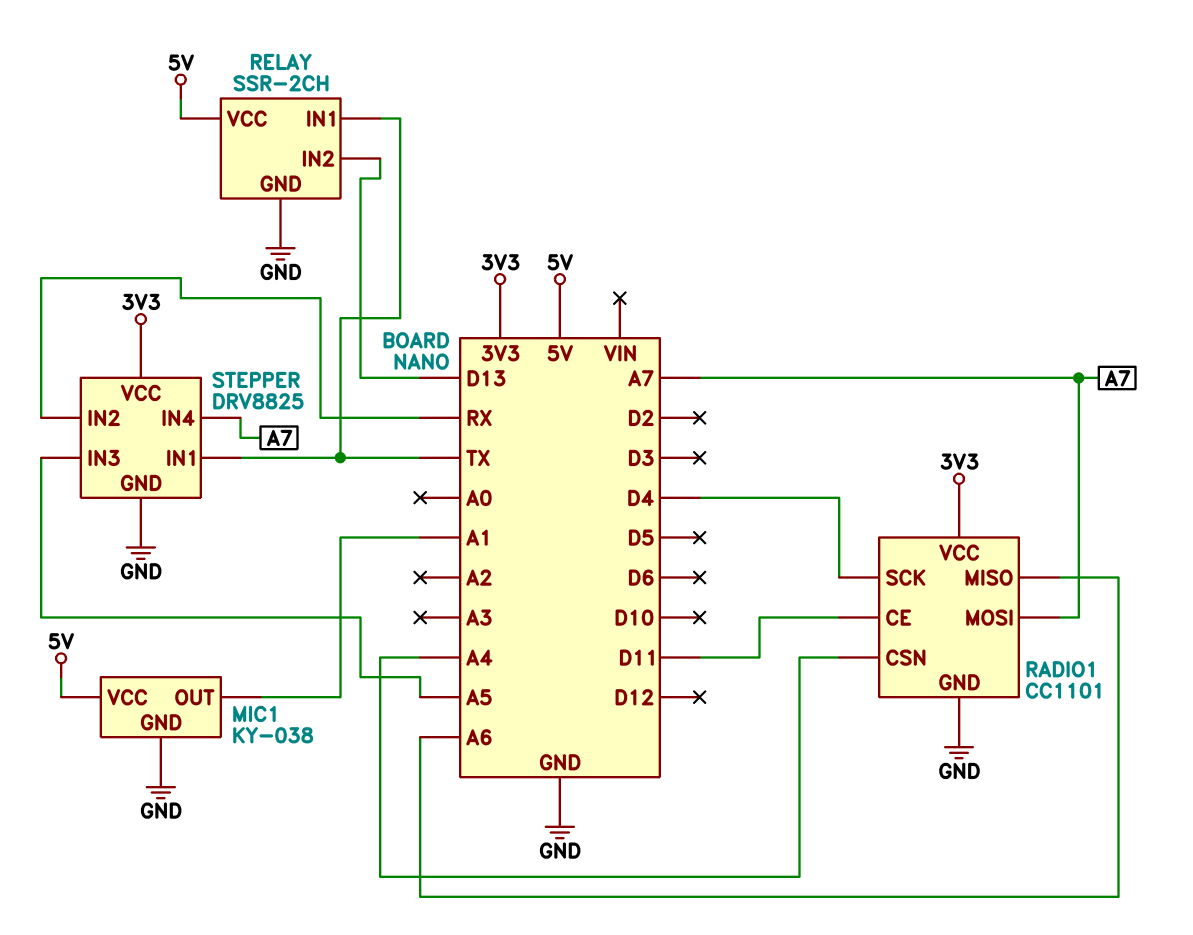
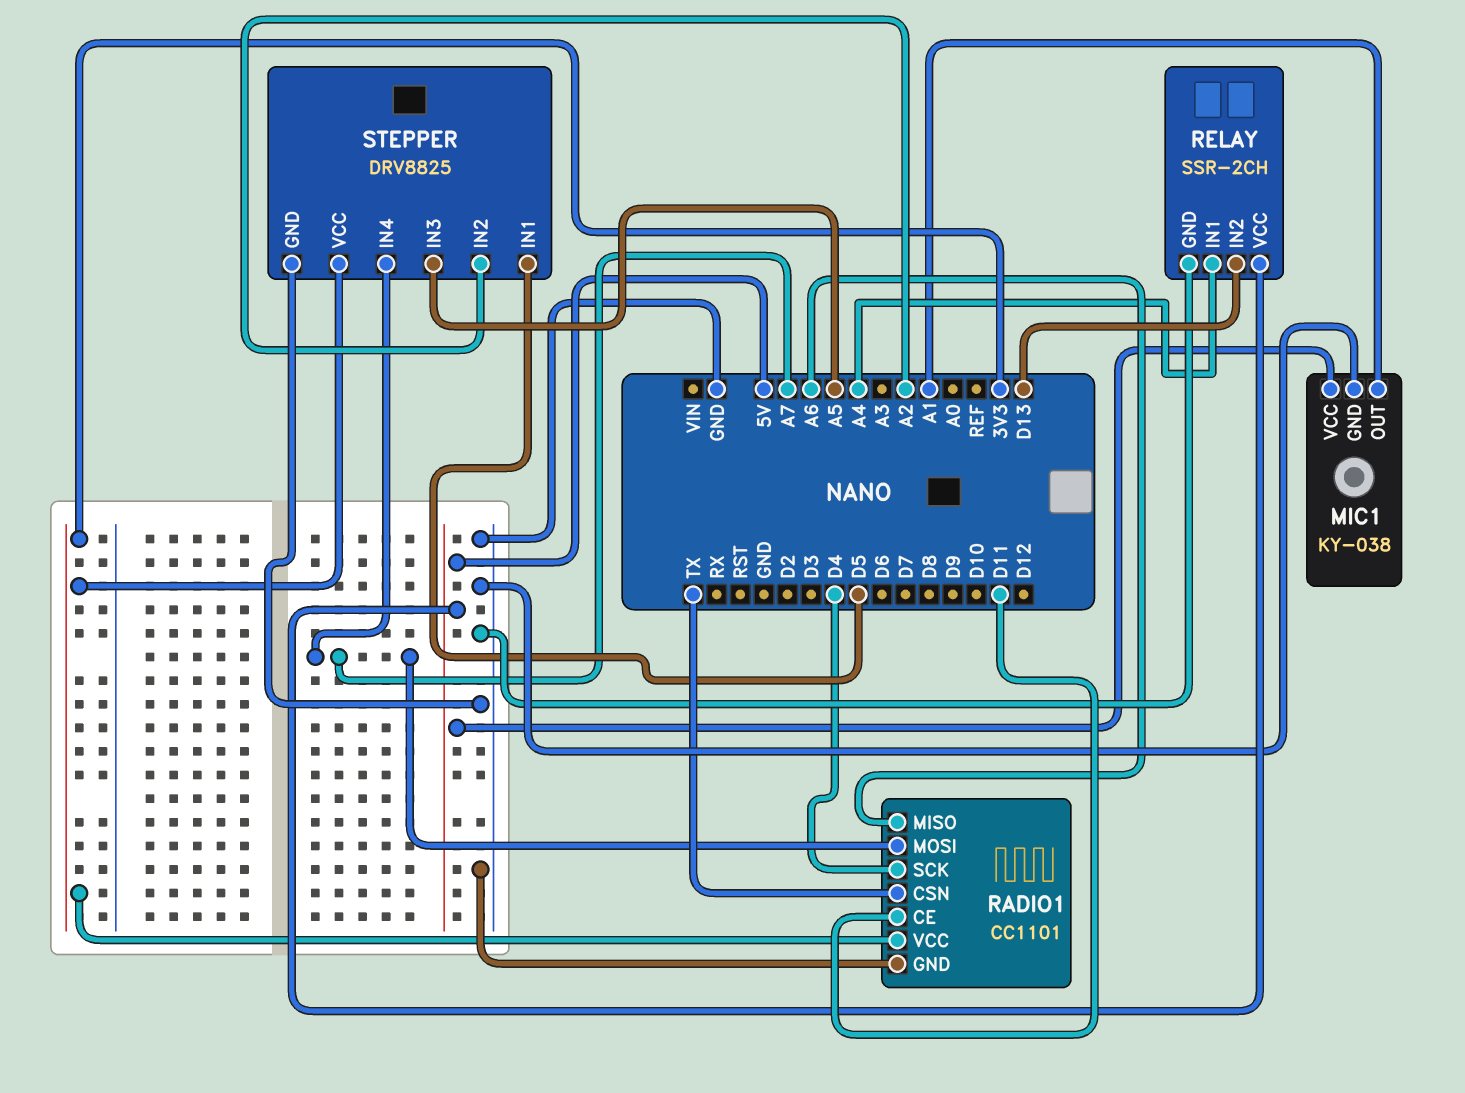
RADIO1 pin CSN: A4 -> TX
RELAY pin IN1: TX -> A4
STEPPER pin IN1: TX -> D5
STEPPER pin IN2: RX -> A2

